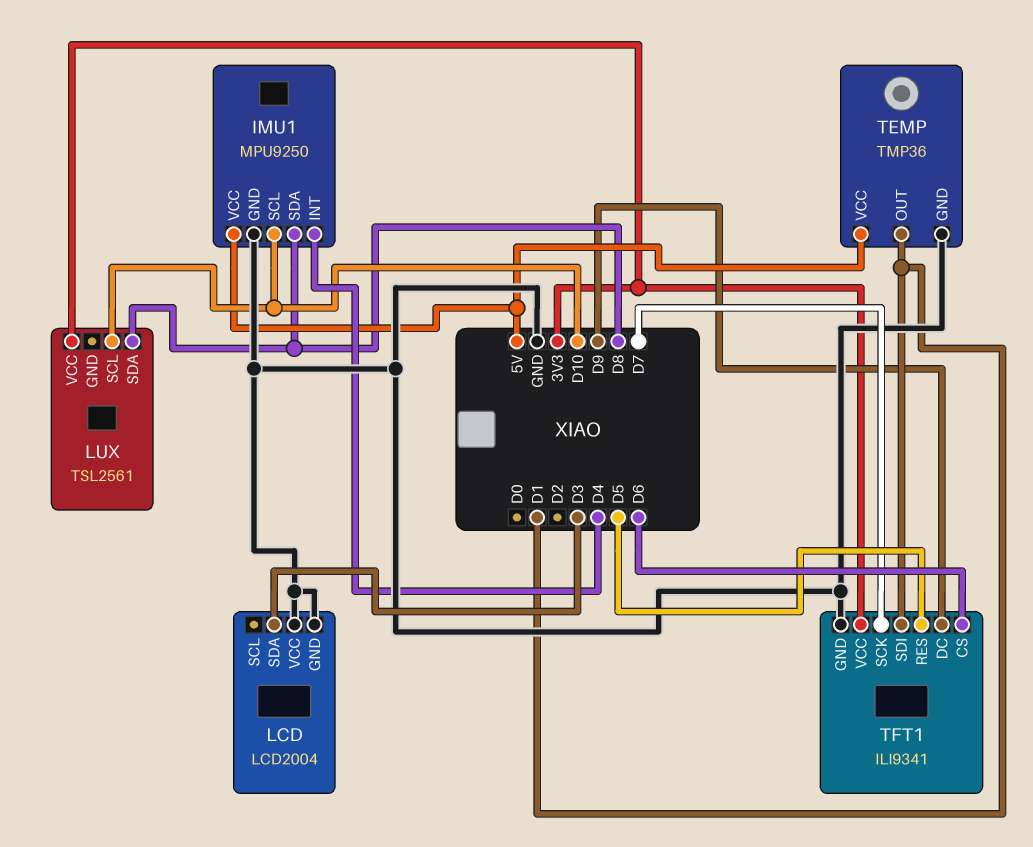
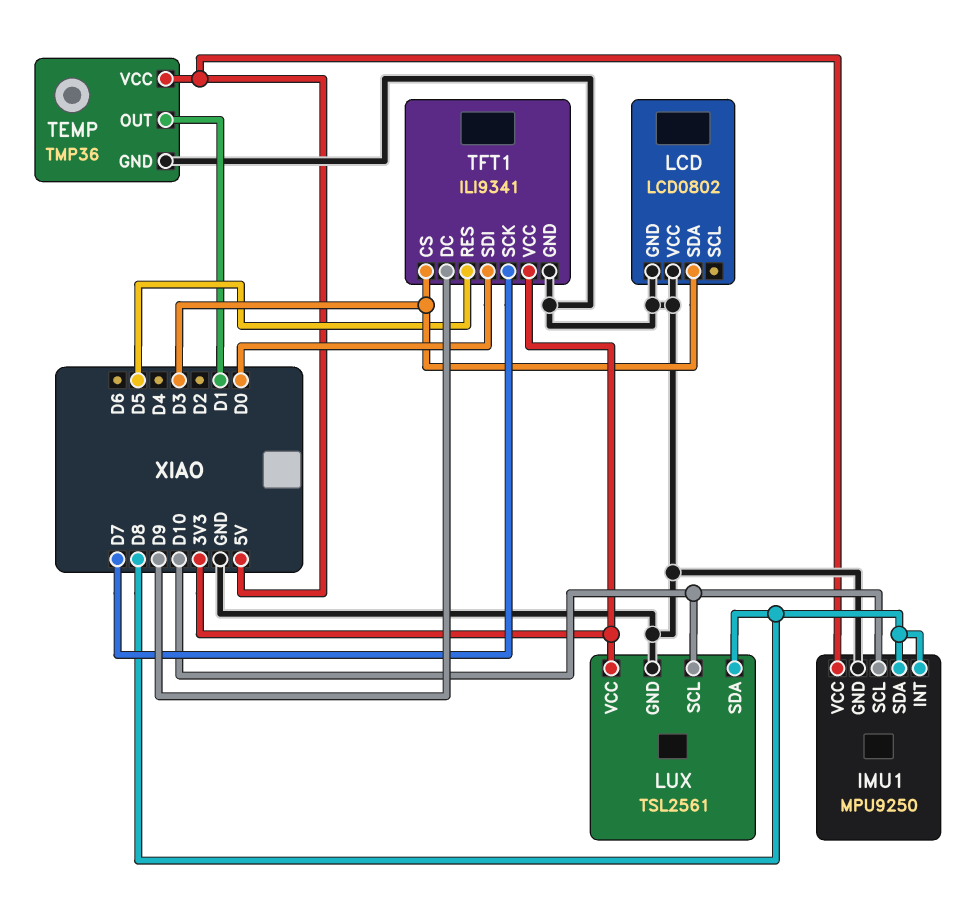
IMU1 pin INT: D4 -> D8
LCD: LCD2004 -> LCD0802
LUX pin GND: none -> GND
TFT1 pin CS: D6 -> D3
TFT1 pin SDI: D1 -> D0

